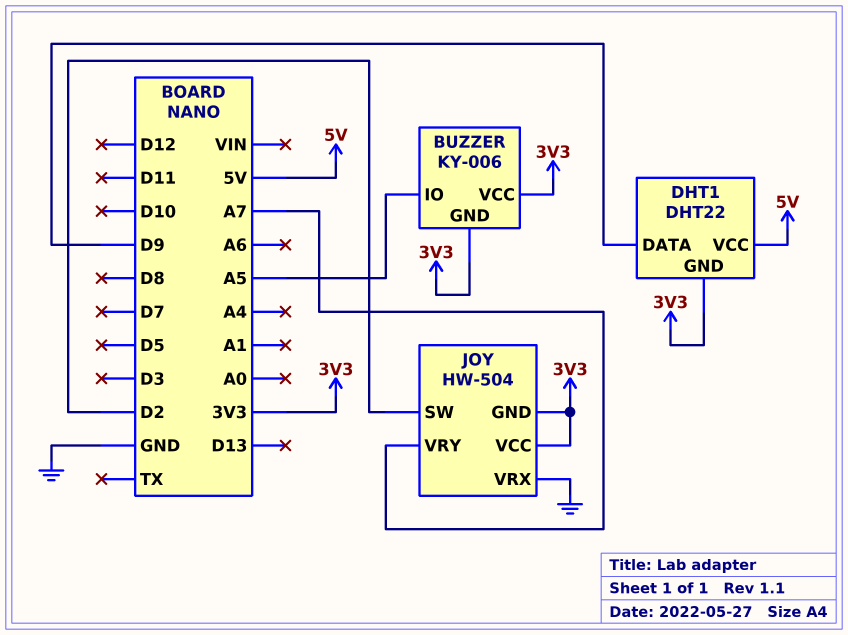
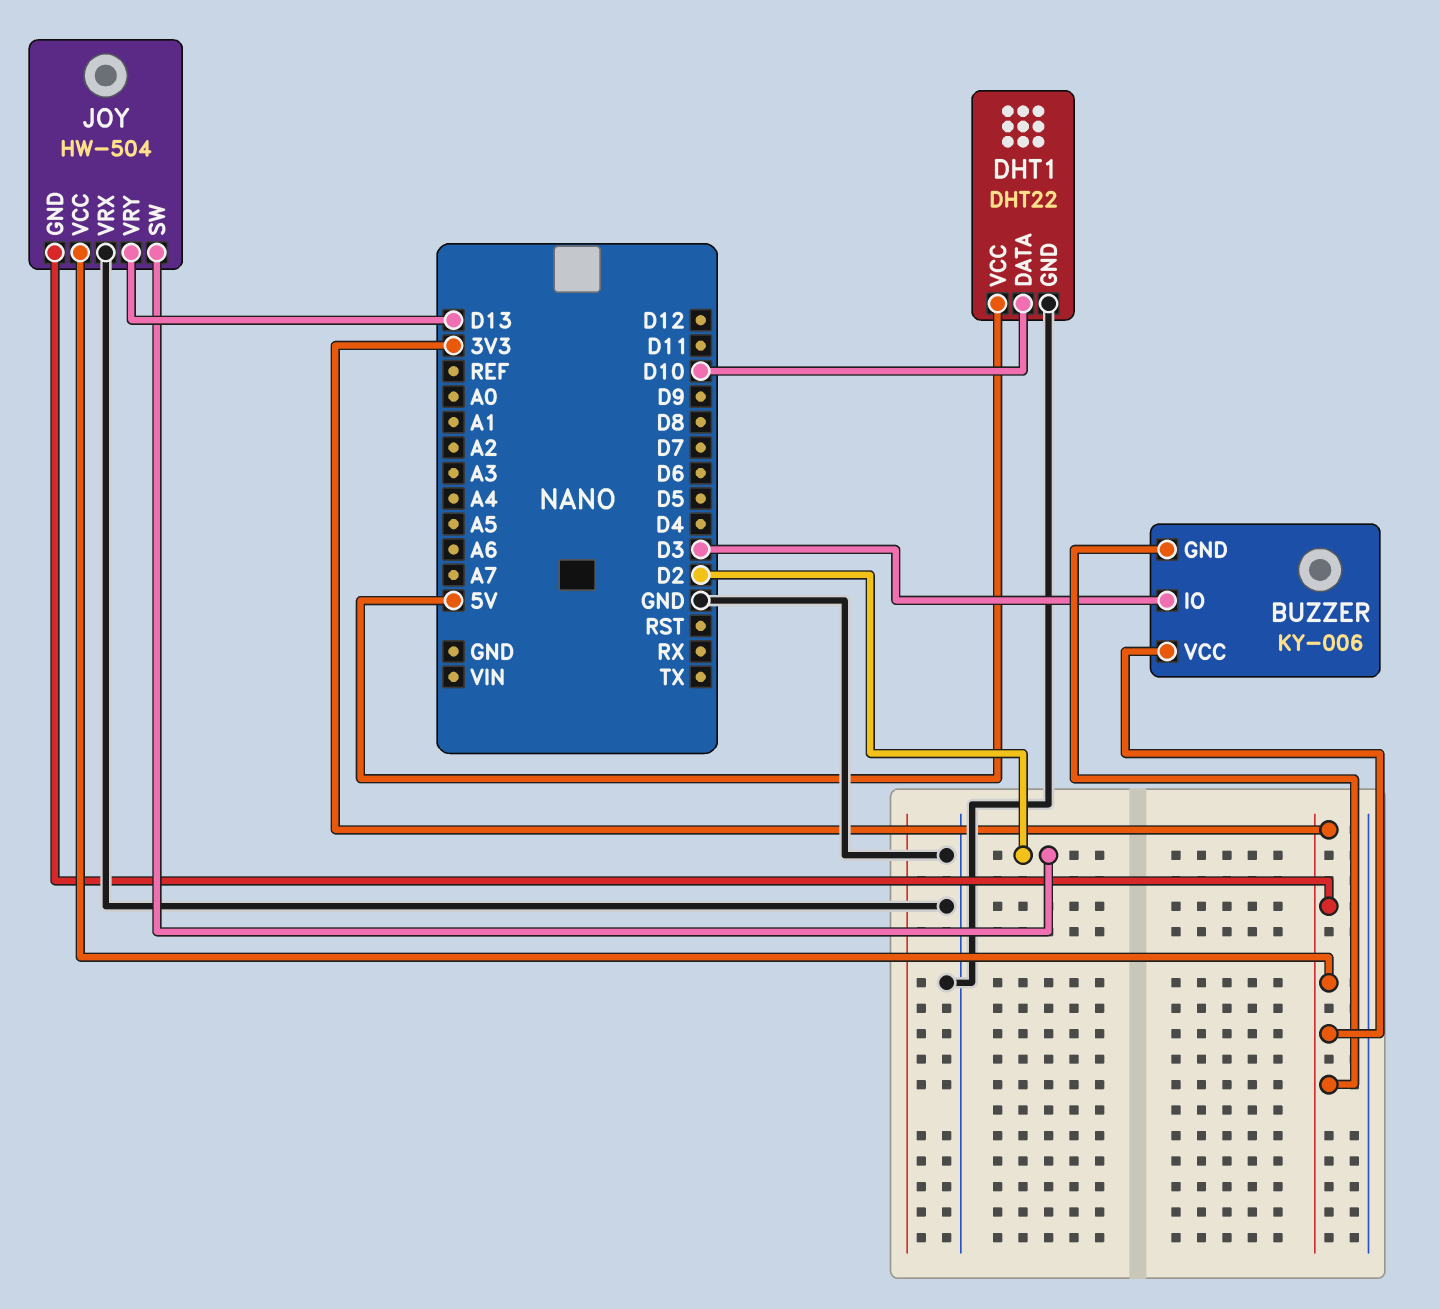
BUZZER pin IO: A5 -> D3
DHT1 pin DATA: D9 -> D10
DHT1 pin GND: 3V3 -> GND
JOY pin VRY: A7 -> D13

